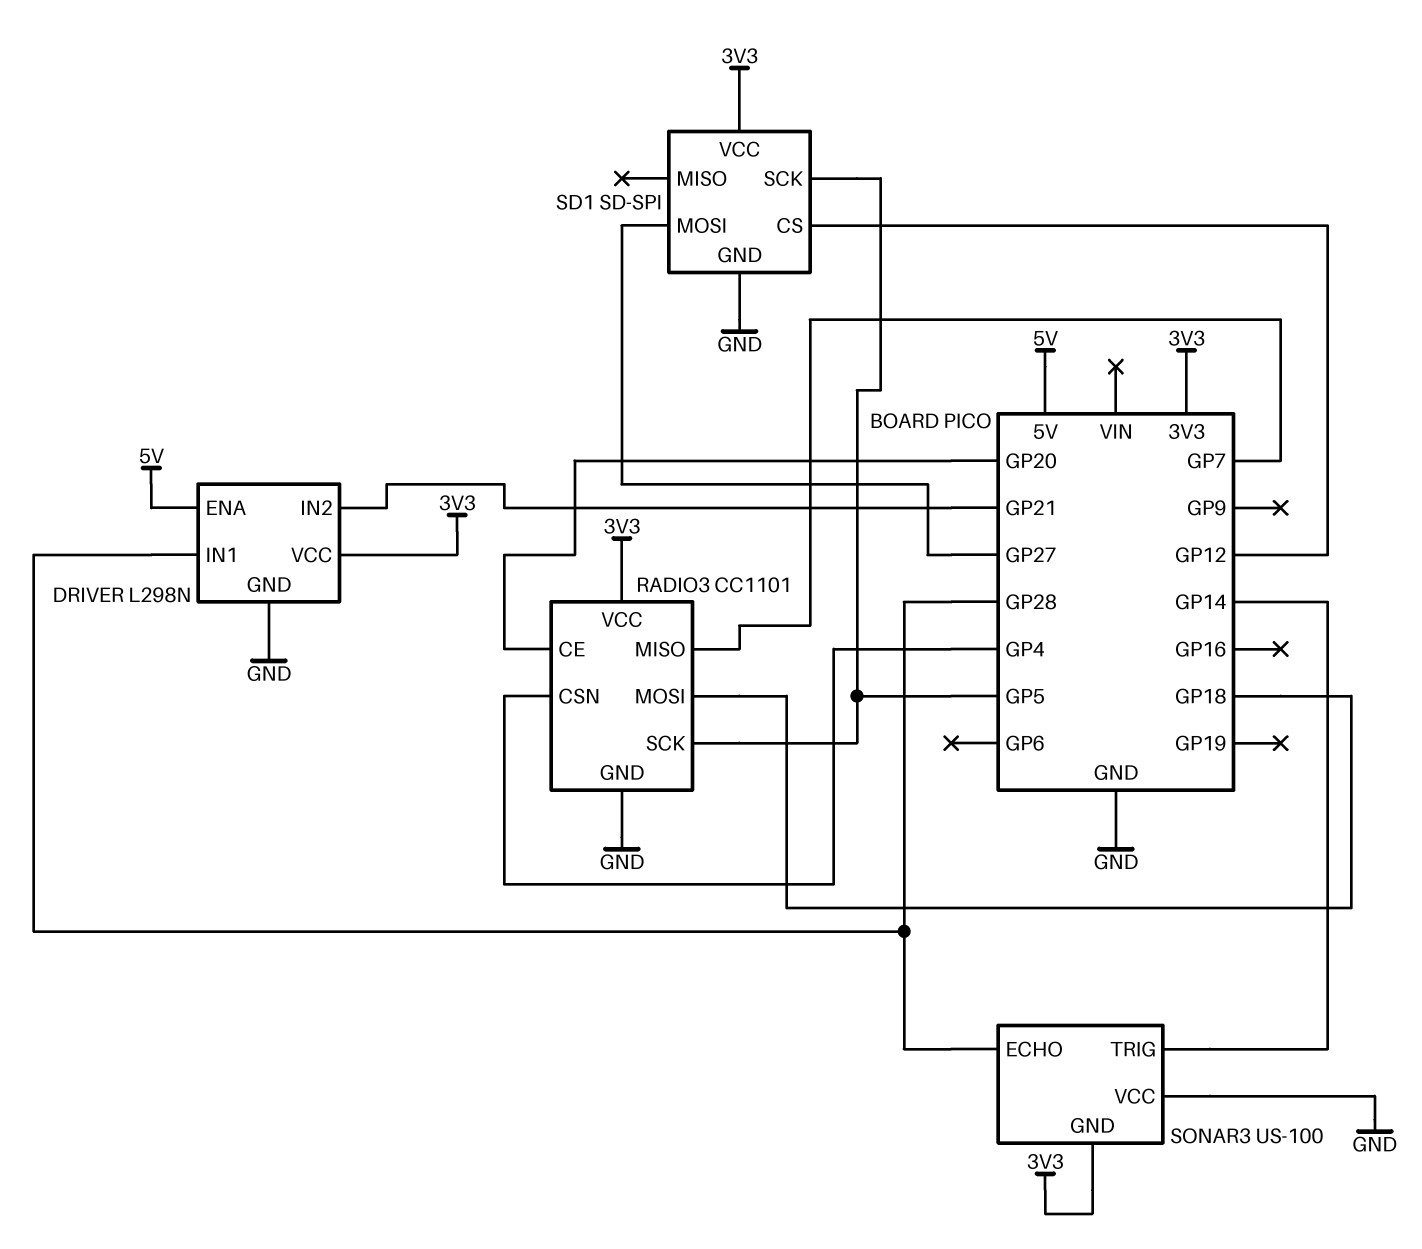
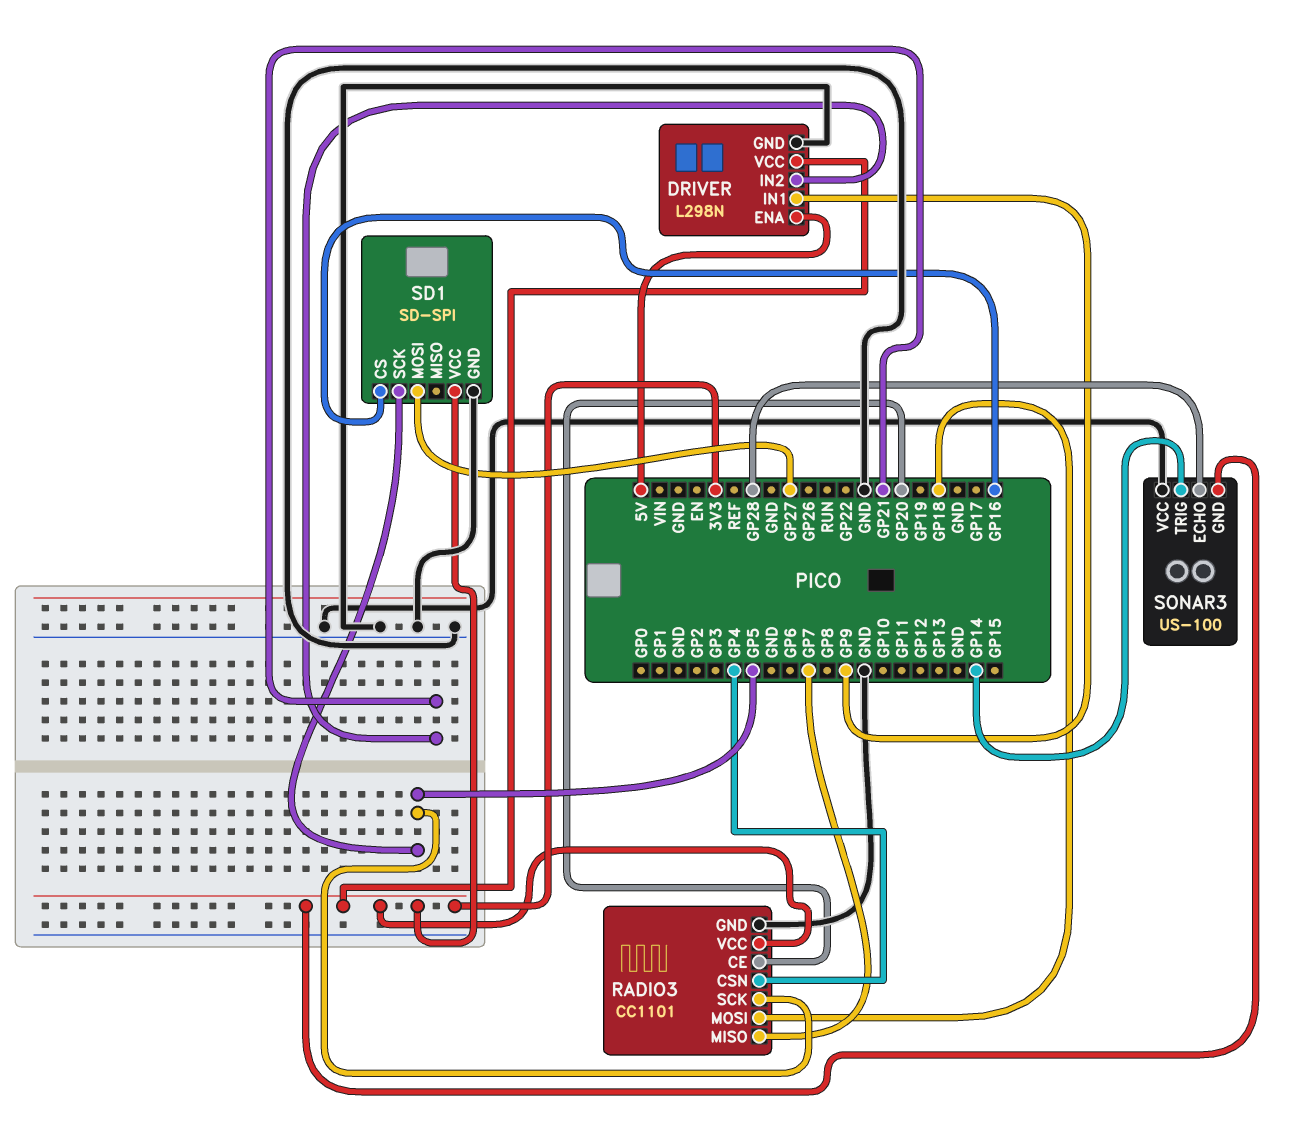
DRIVER pin IN1: GP28 -> GP9
SD1 pin CS: GP12 -> GP16

